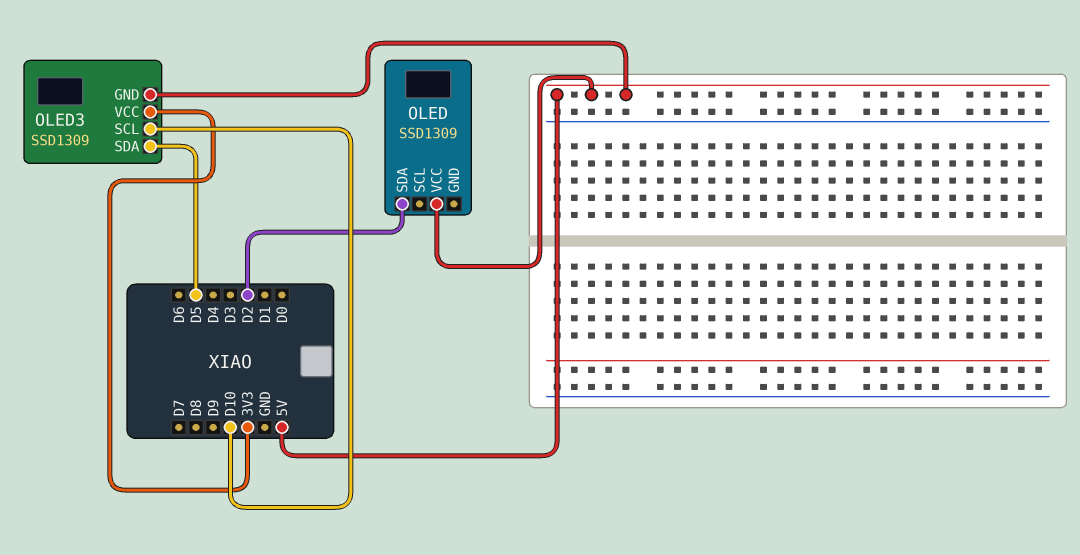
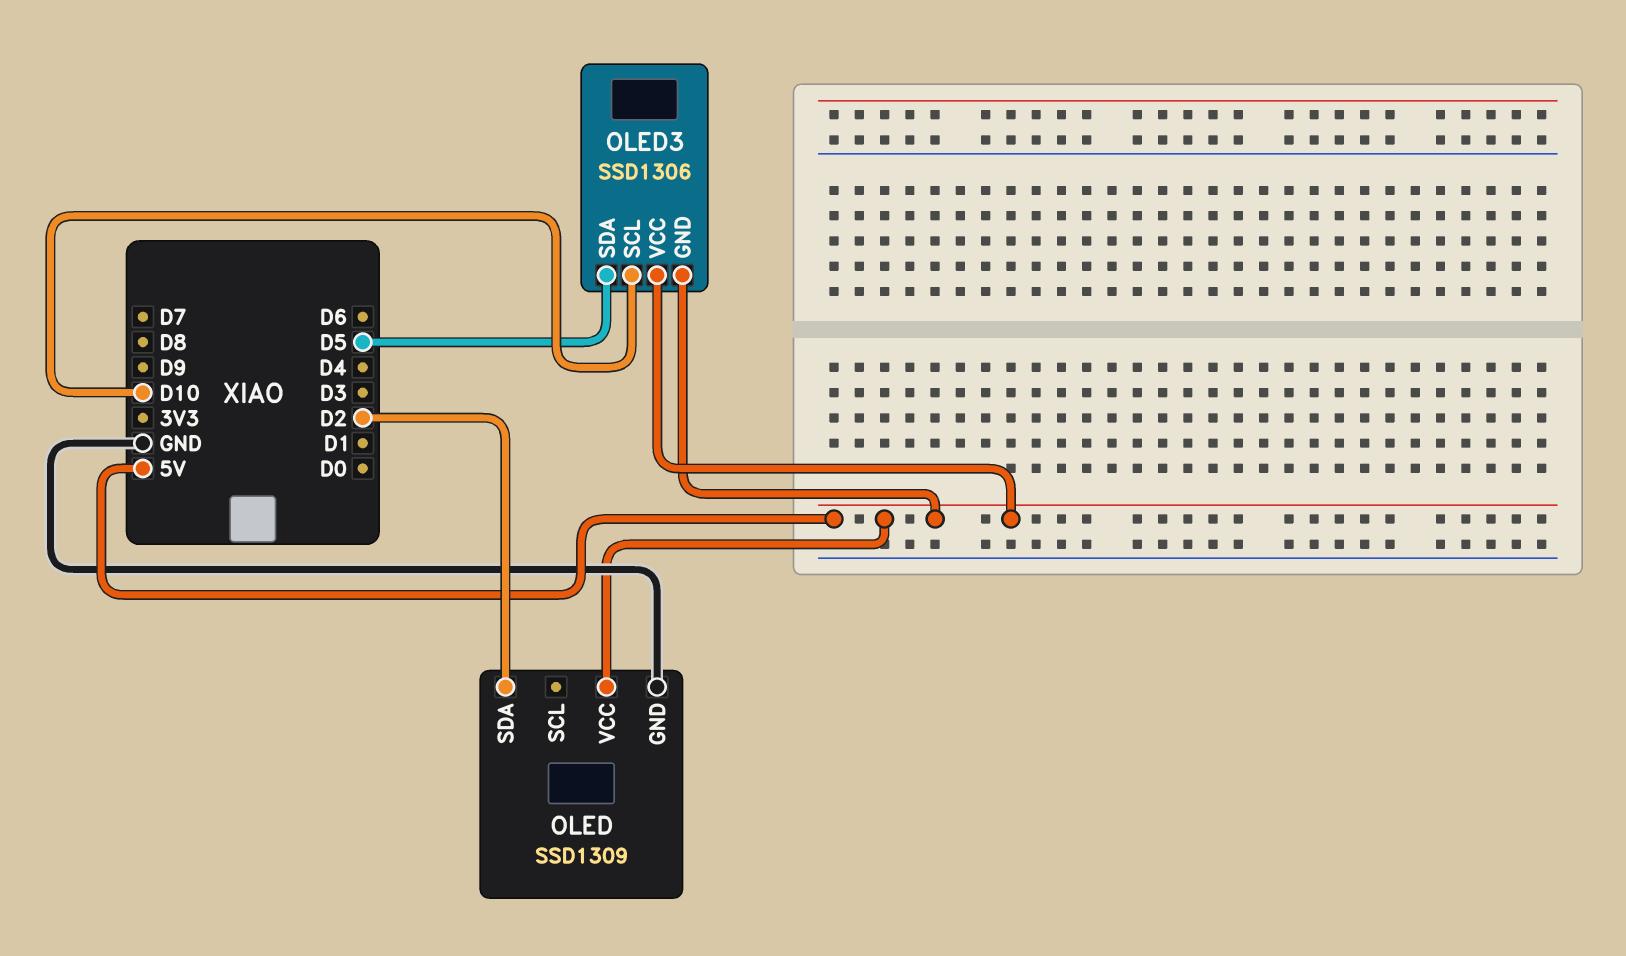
OLED pin GND: none -> GND
OLED3: SSD1309 -> SSD1306
OLED3 pin VCC: 3V3 -> 5V

